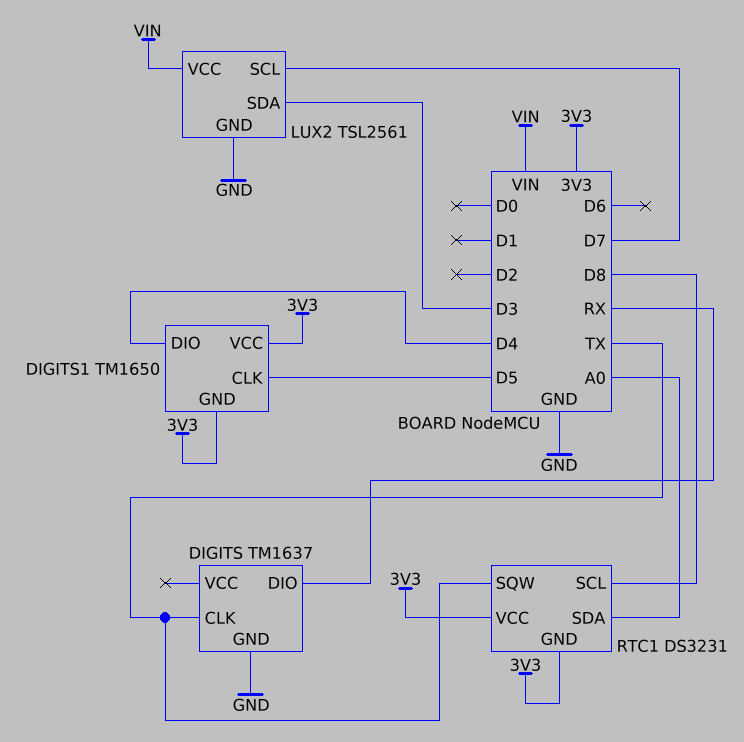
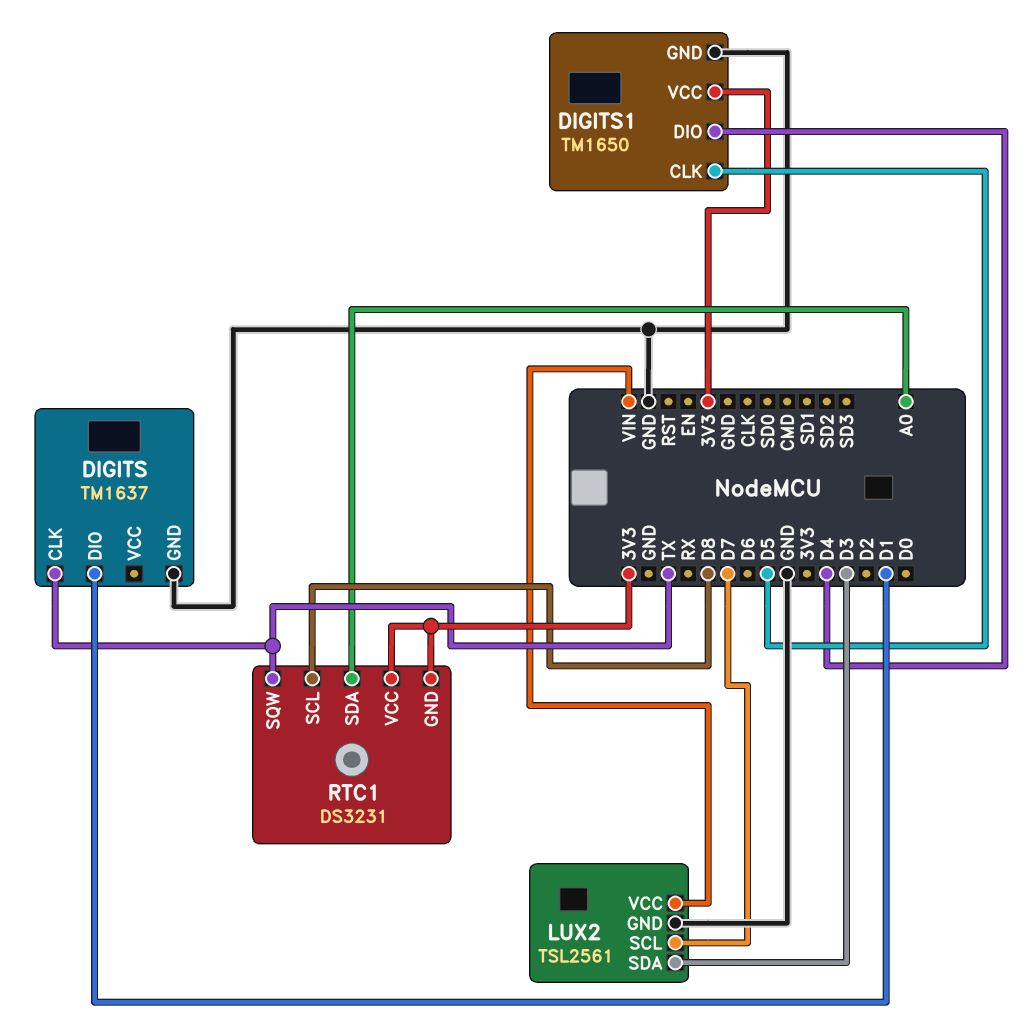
DIGITS pin DIO: RX -> D1
DIGITS1 pin GND: 3V3 -> GND

